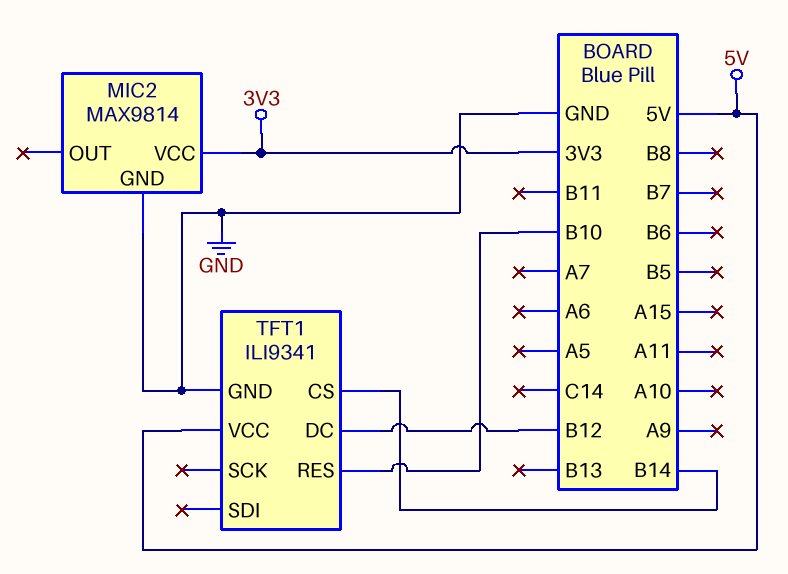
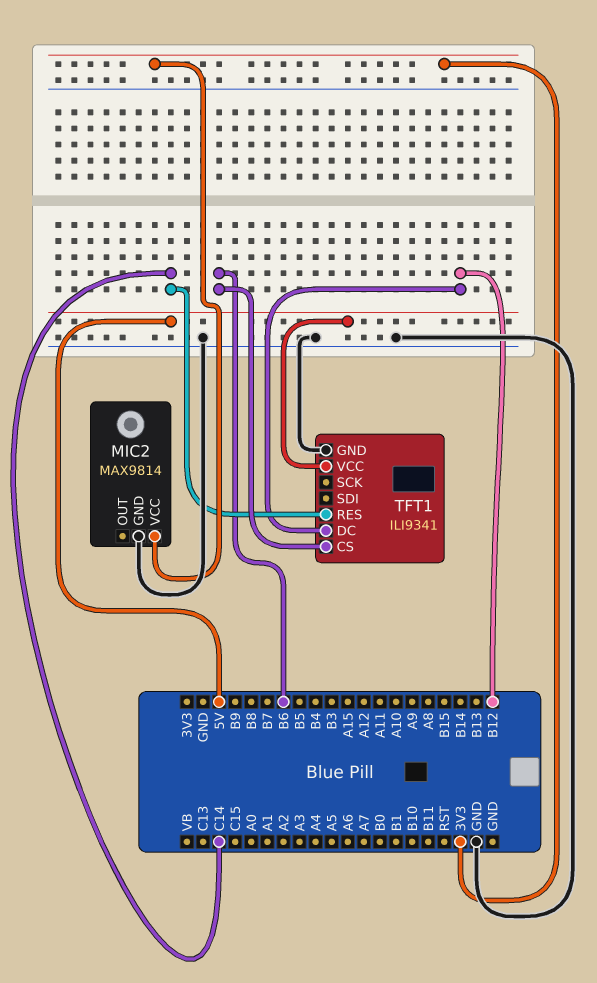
TFT1 pin CS: B14 -> B6
TFT1 pin RES: B10 -> C14

